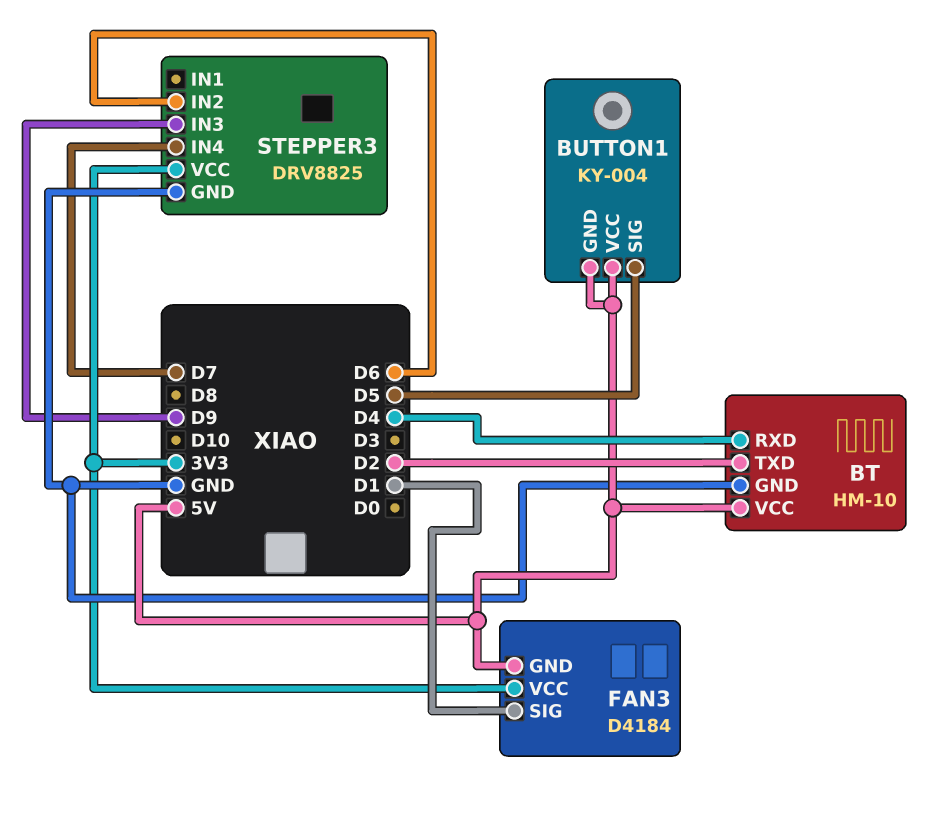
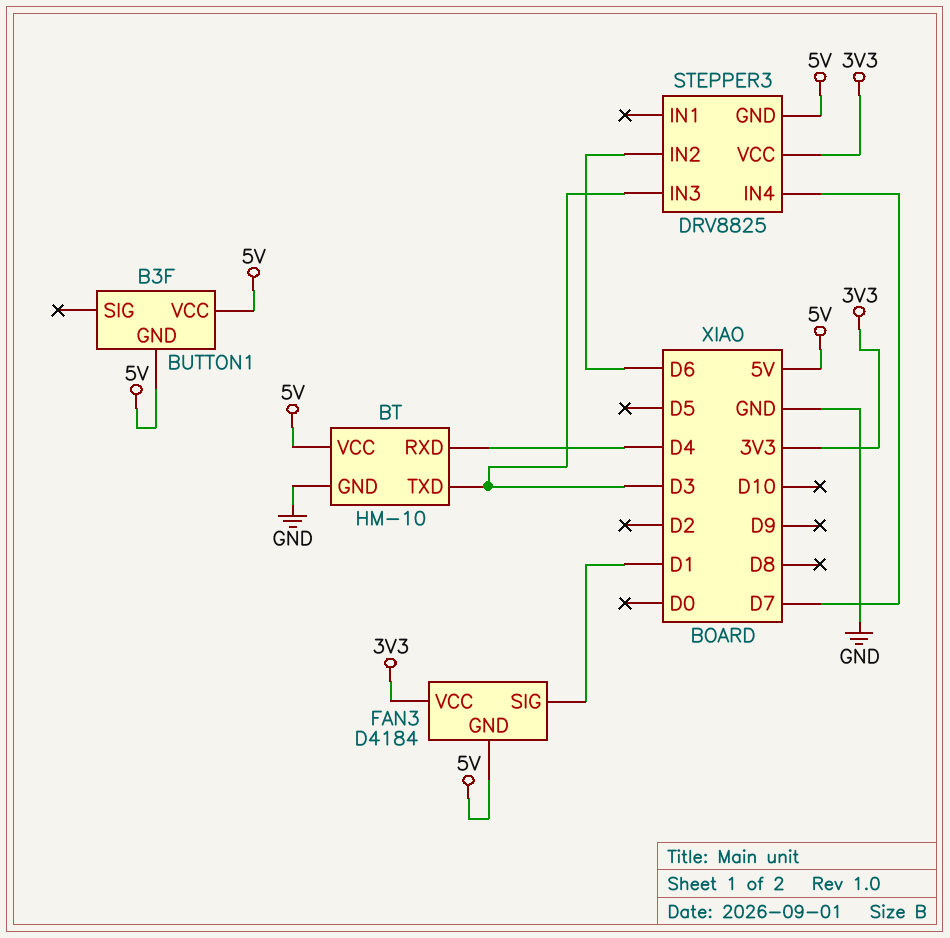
BT pin TXD: D2 -> D3
BUTTON1: KY-004 -> B3F
BUTTON1 pin SIG: D5 -> none
STEPPER3 pin GND: GND -> 5V
STEPPER3 pin IN3: D9 -> D3

